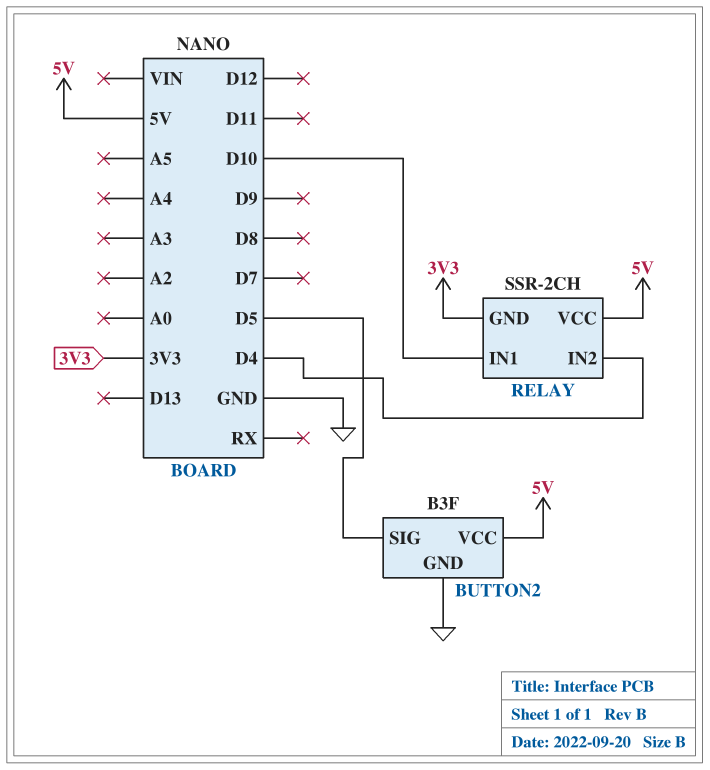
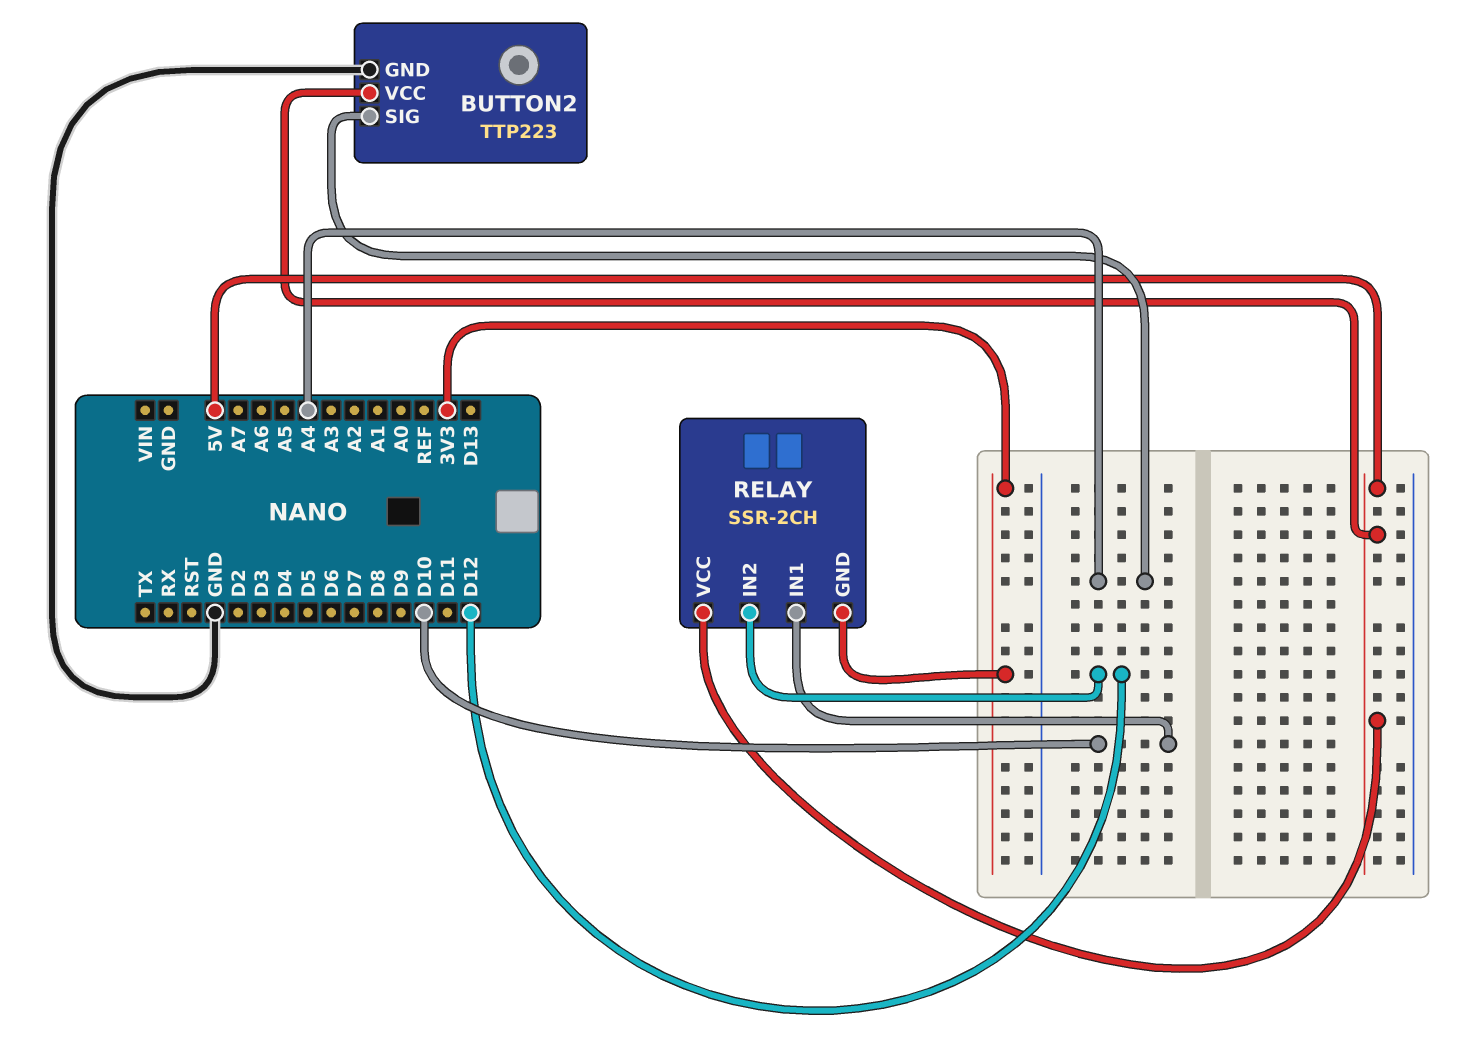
BUTTON2: B3F -> TTP223
BUTTON2 pin SIG: D5 -> A4
RELAY pin IN2: D4 -> D12

